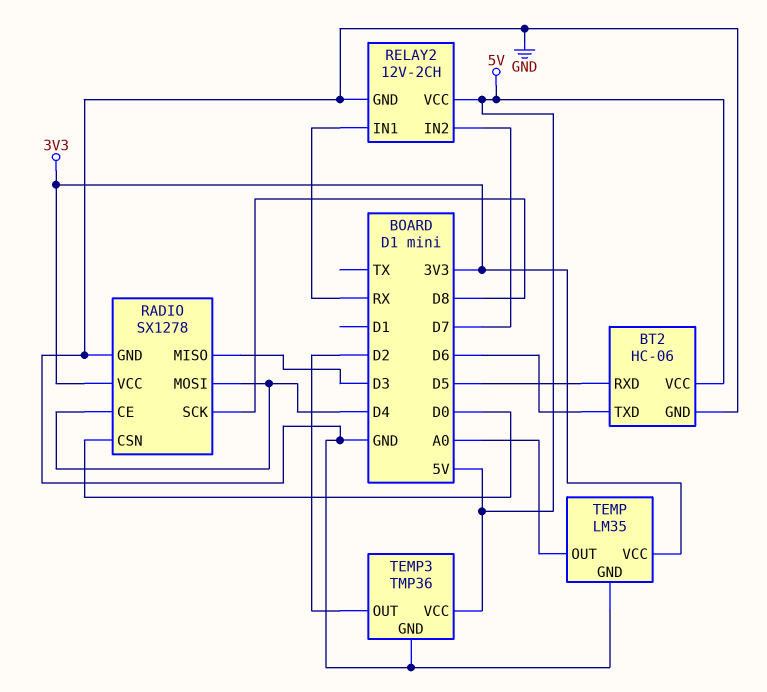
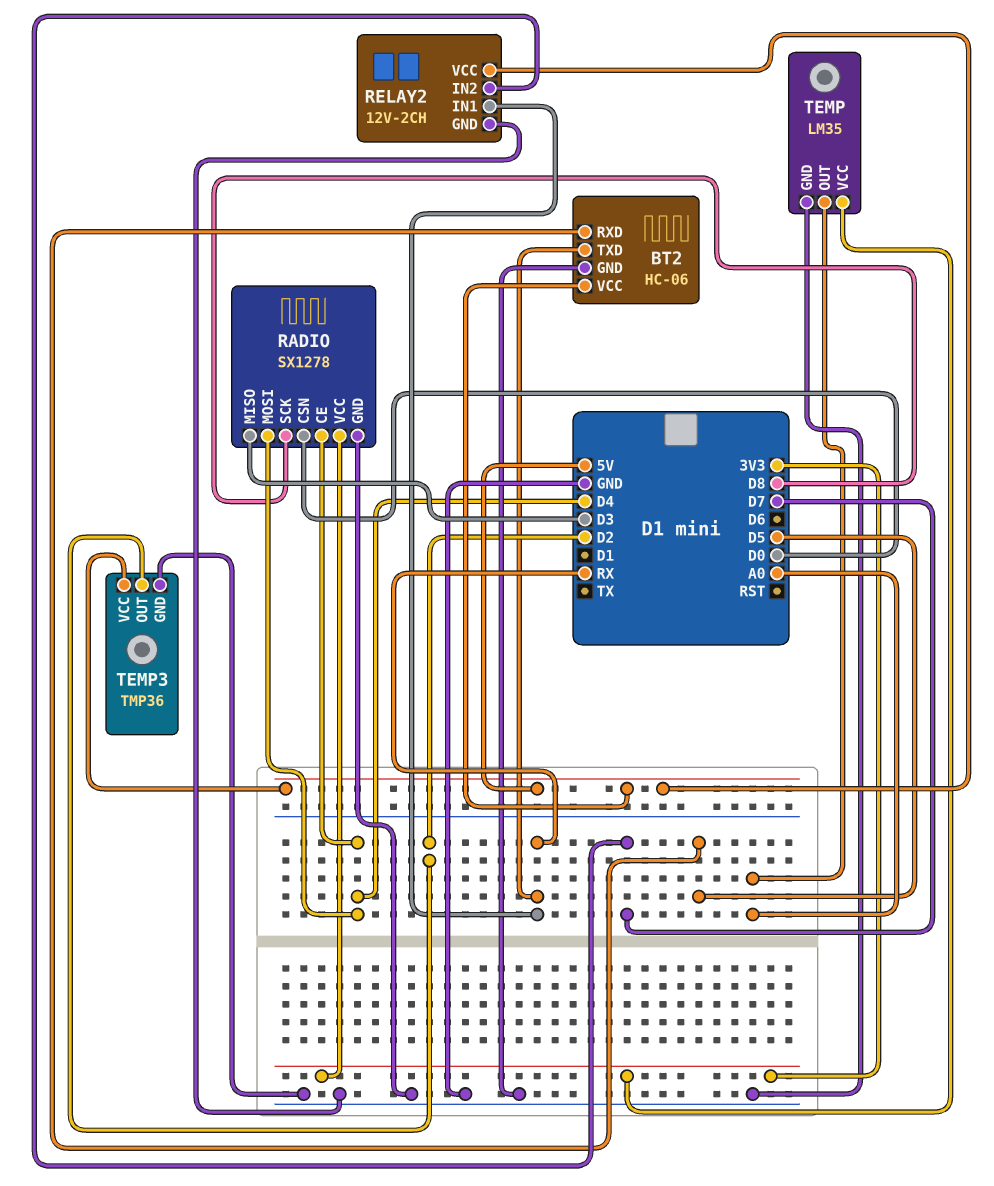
BT2 pin TXD: D6 -> RX

